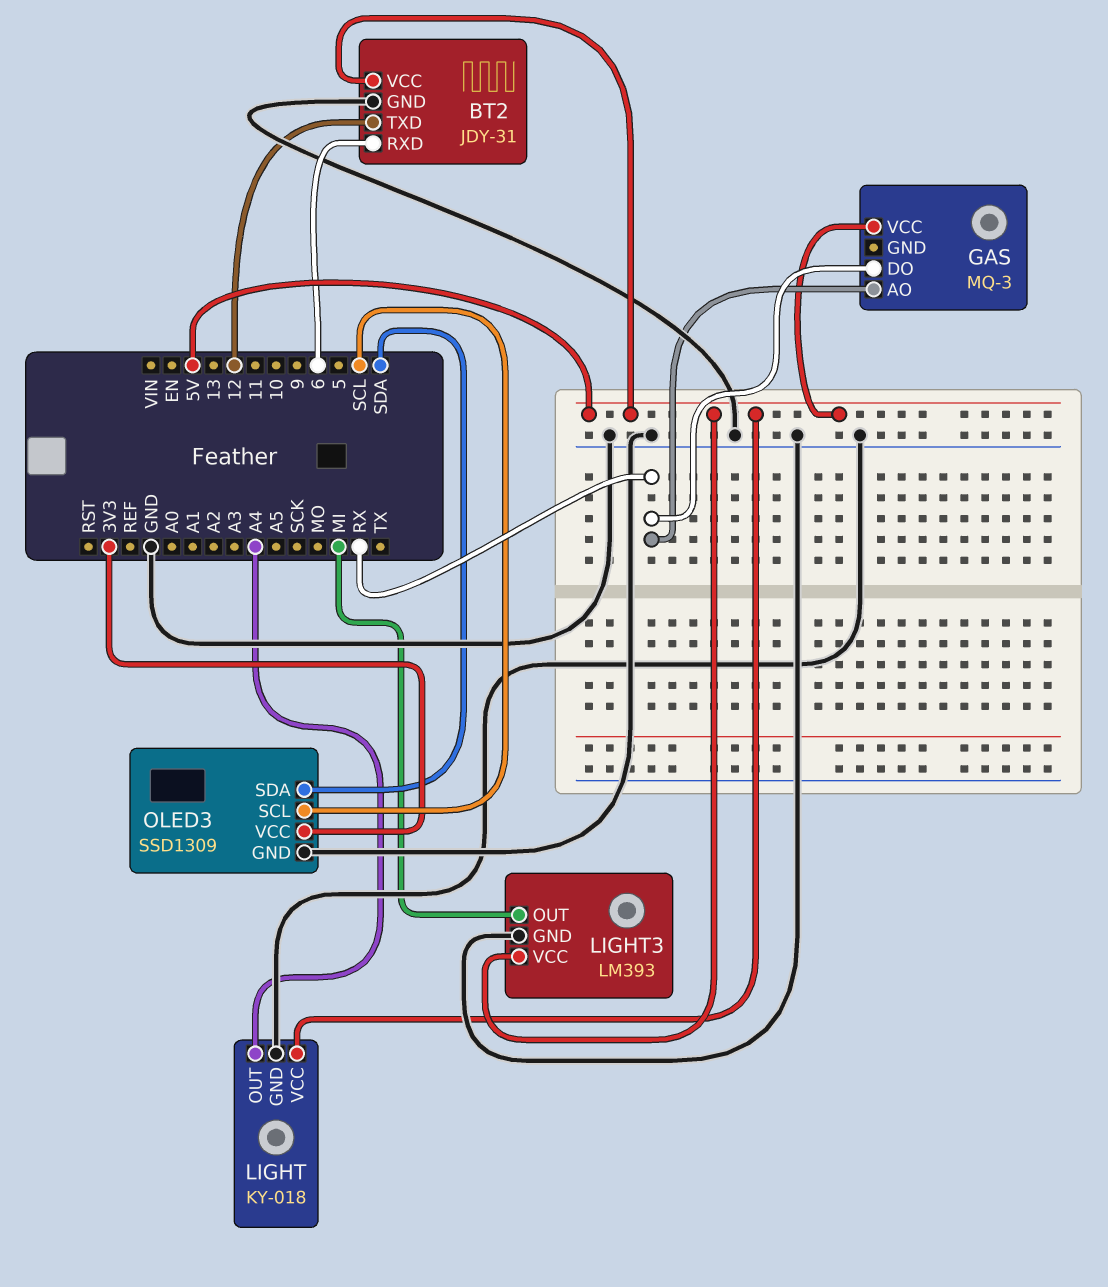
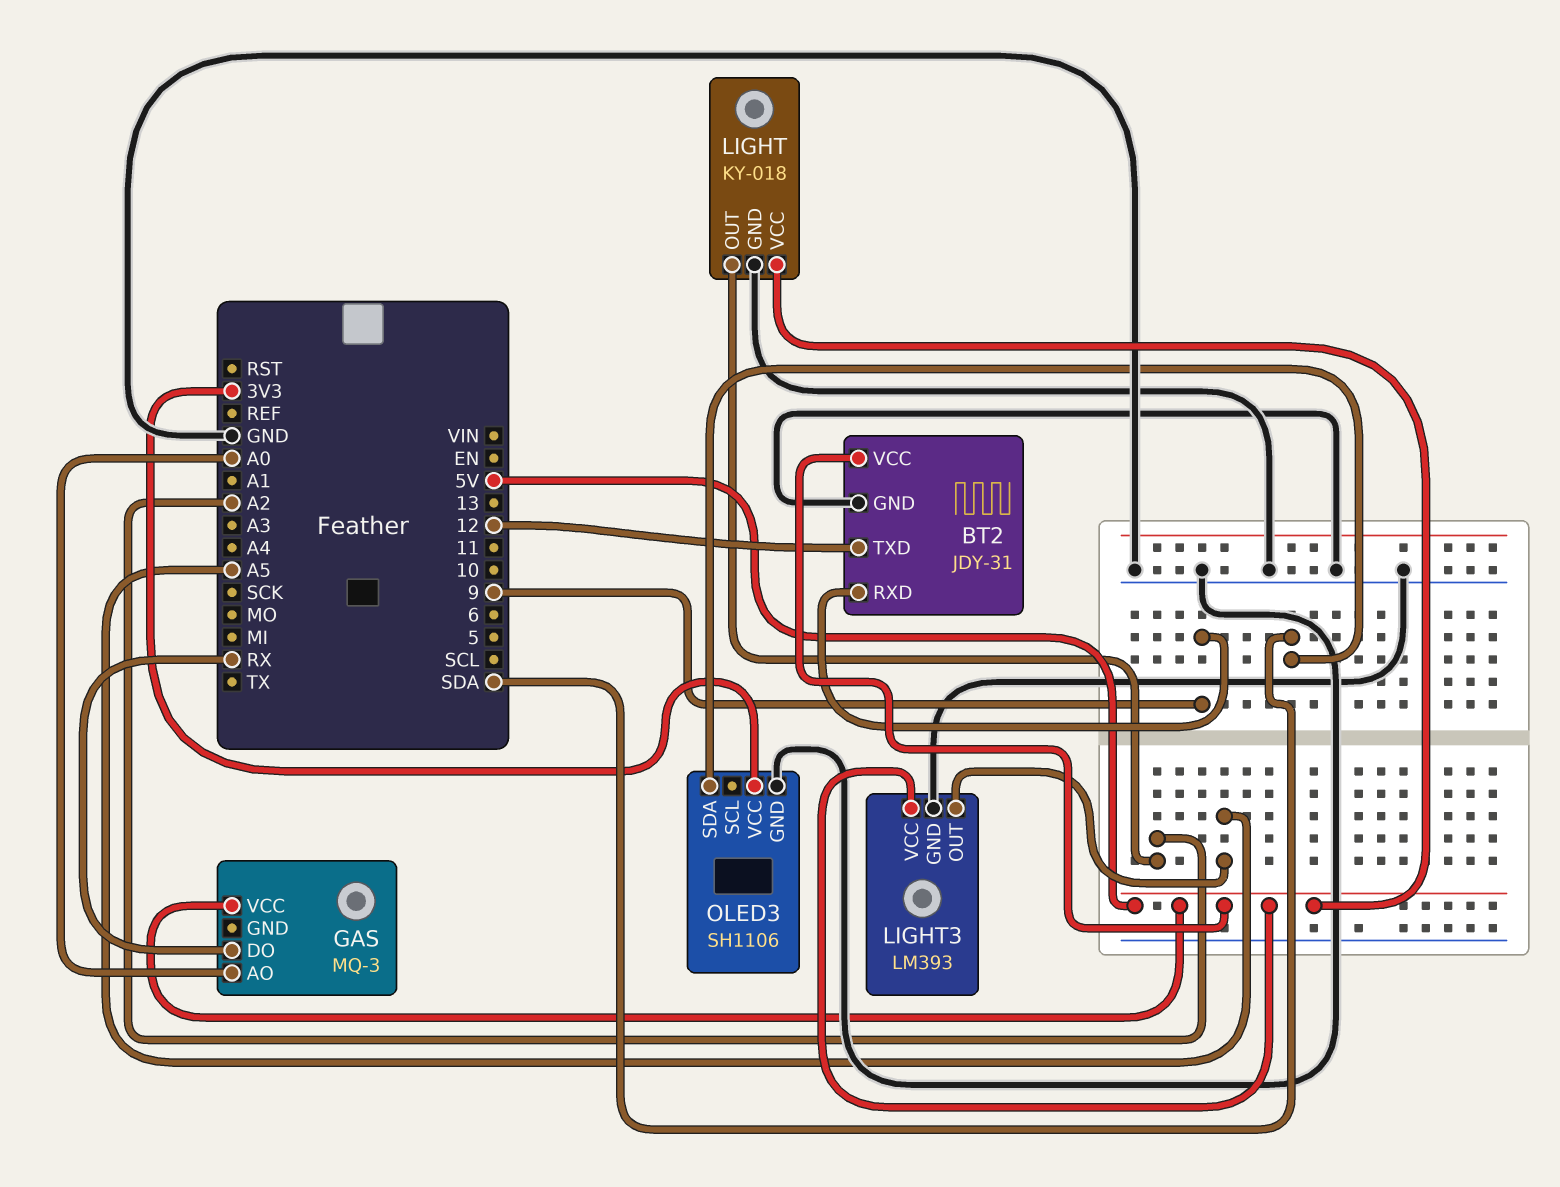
BT2 pin RXD: 6 -> 9
GAS pin AO: RX -> A0
LIGHT pin OUT: A4 -> A2
LIGHT3 pin OUT: MI -> A5
OLED3: SSD1309 -> SH1106
OLED3 pin SCL: SCL -> none

